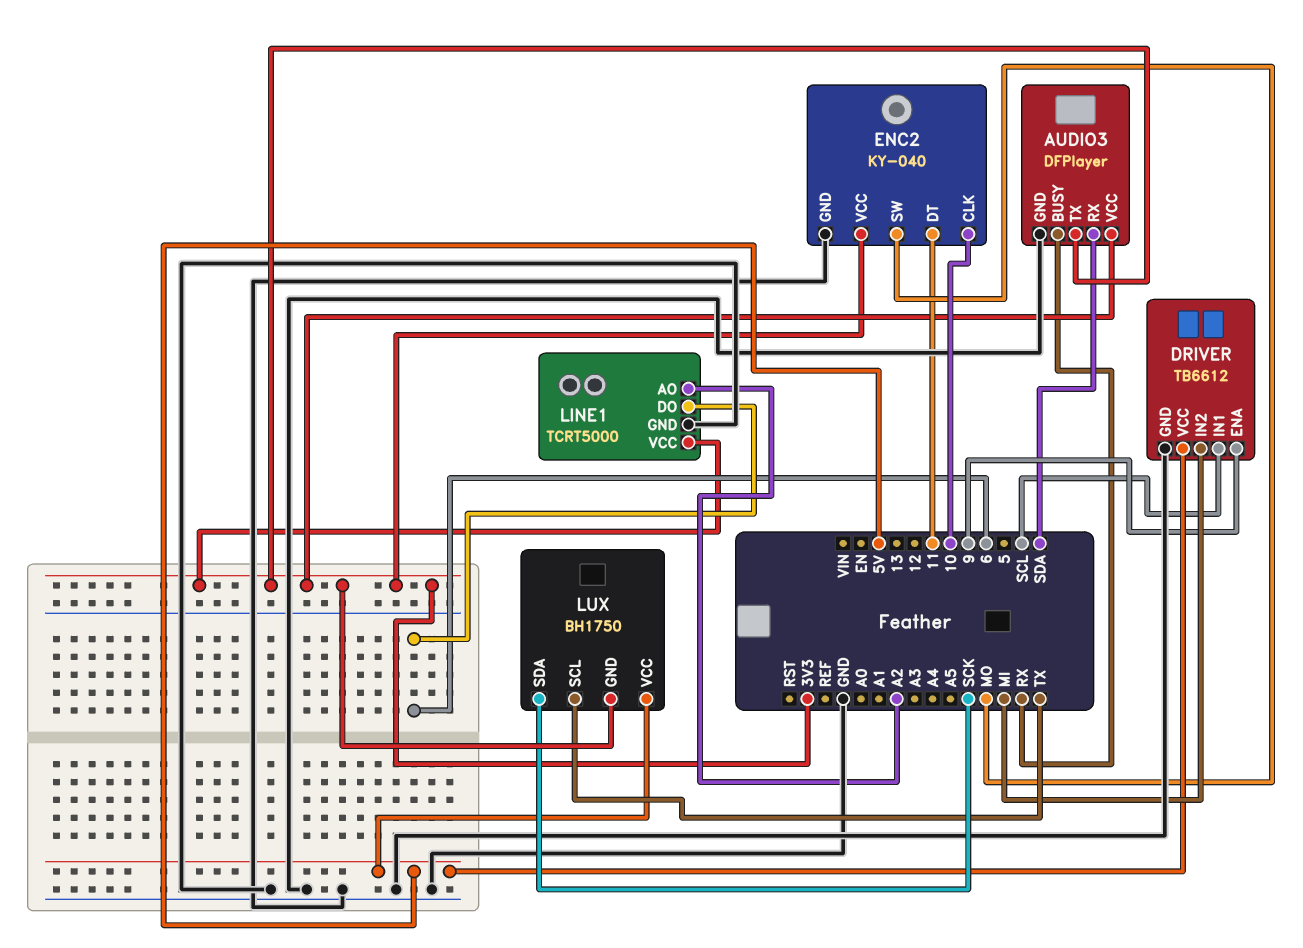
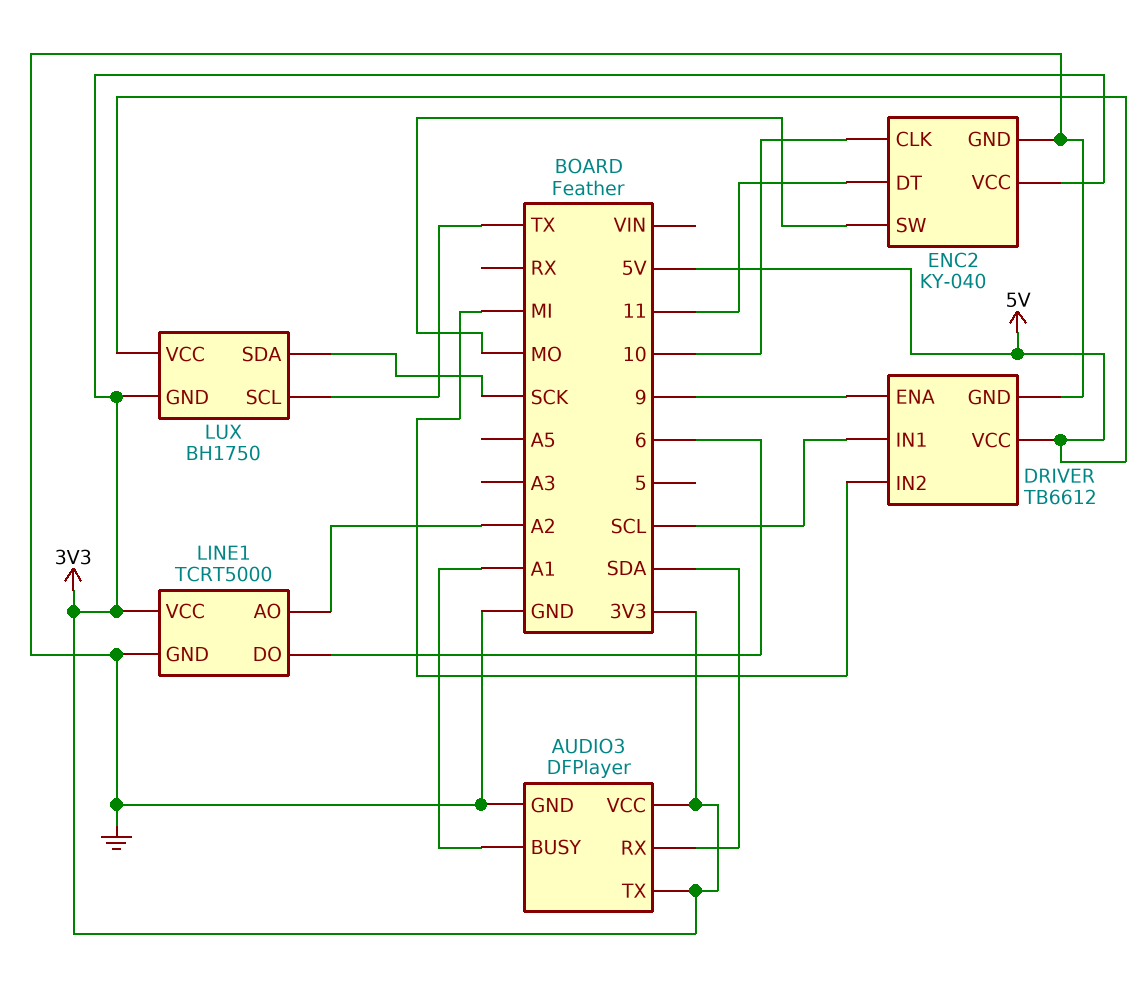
AUDIO3 pin BUSY: RX -> A1

